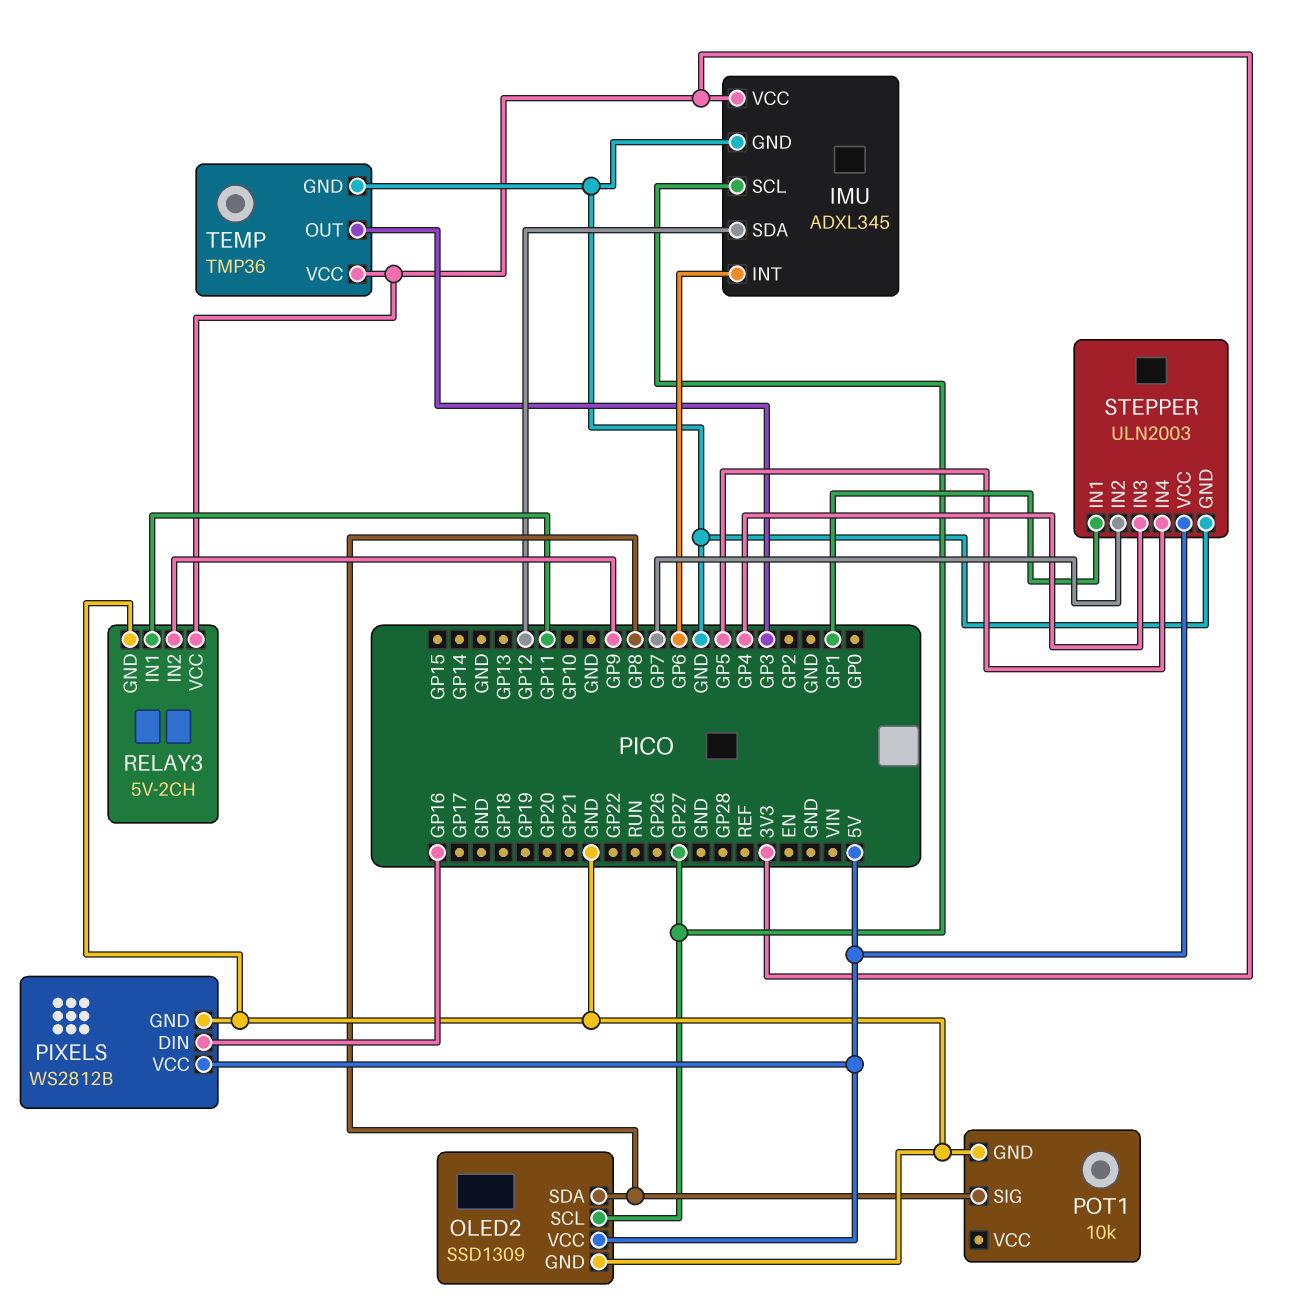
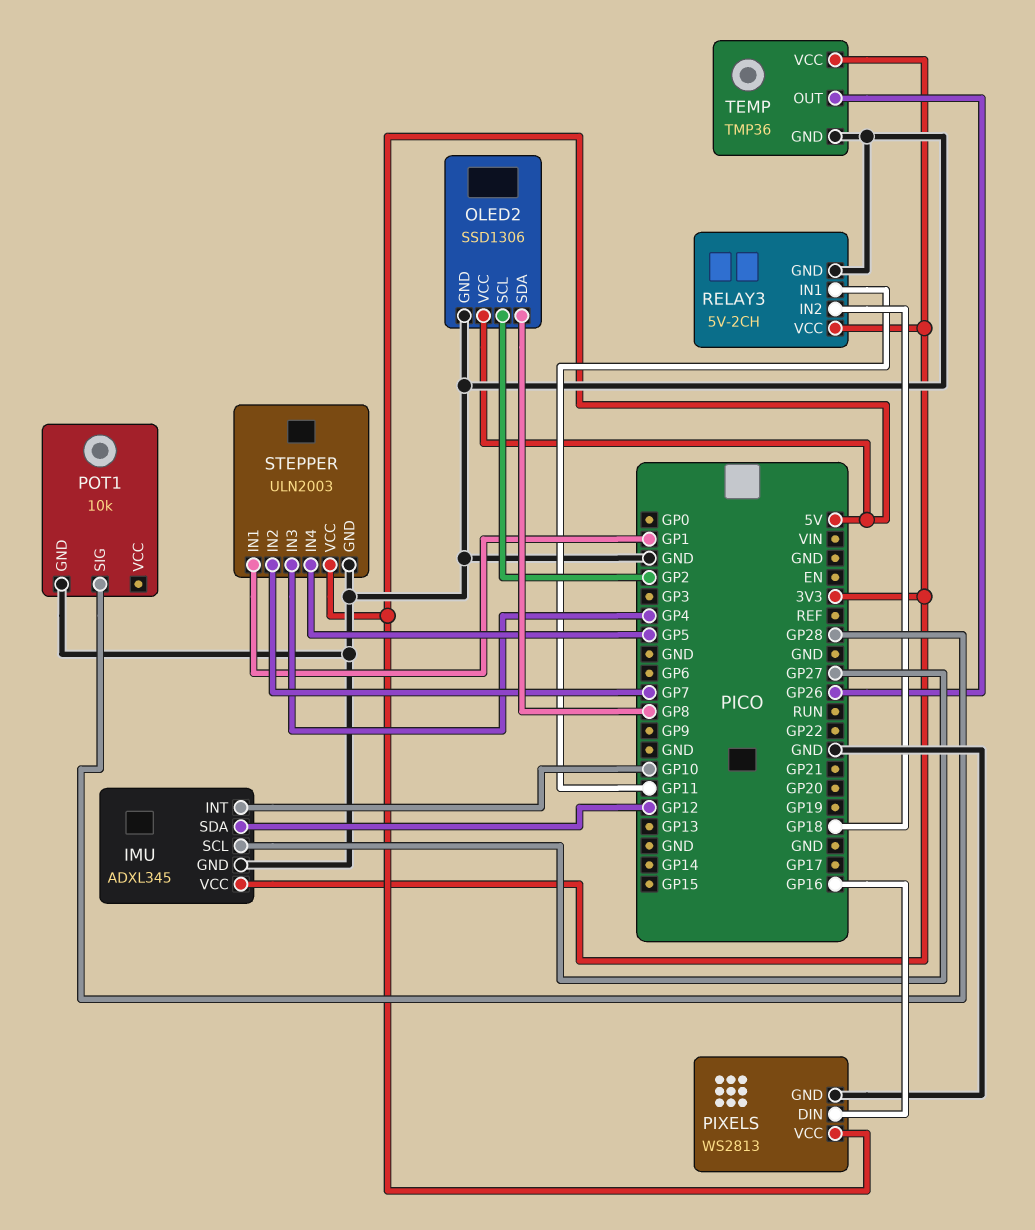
IMU pin INT: GP6 -> GP10
OLED2: SSD1309 -> SSD1306
OLED2 pin SCL: GP27 -> GP2
PIXELS: WS2812B -> WS2813
POT1 pin SIG: GP8 -> GP28
RELAY3 pin IN2: GP9 -> GP18
TEMP pin OUT: GP3 -> GP26

